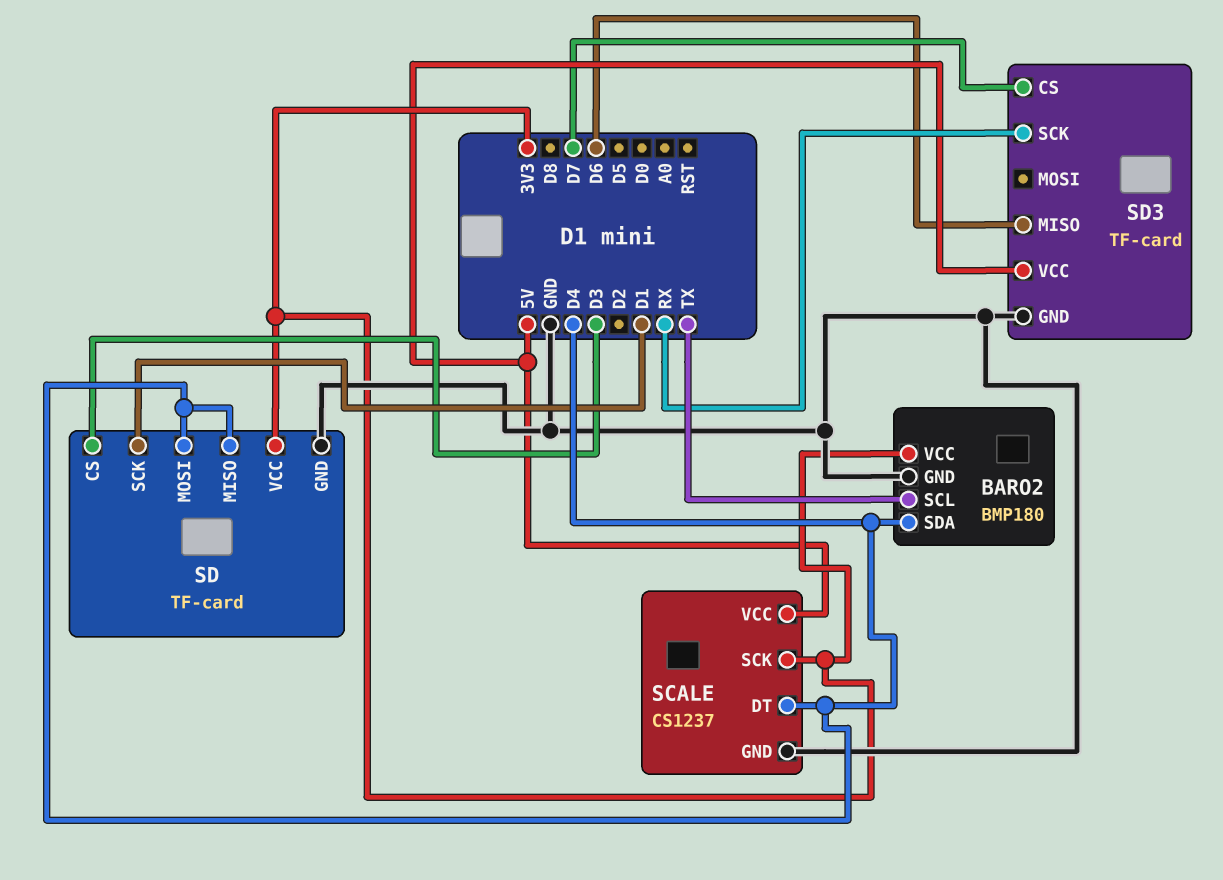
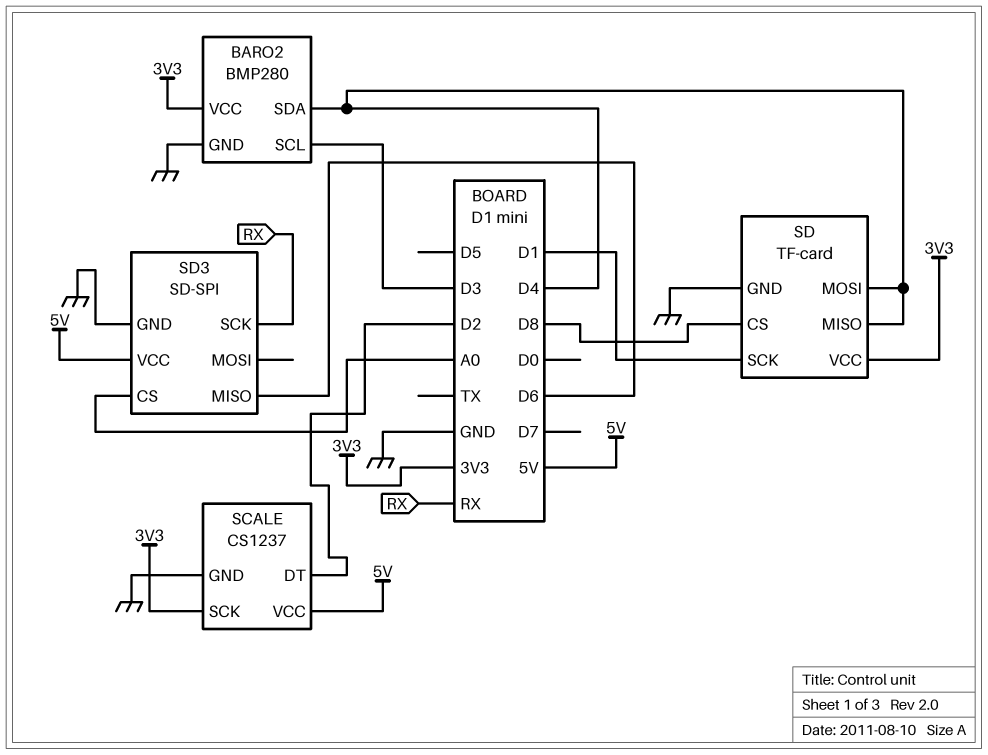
BARO2: BMP180 -> BMP280
BARO2 pin SCL: TX -> D3
SCALE pin DT: D4 -> D2
SD pin CS: D3 -> D8
SD3: TF-card -> SD-SPI
SD3 pin CS: D7 -> A0

